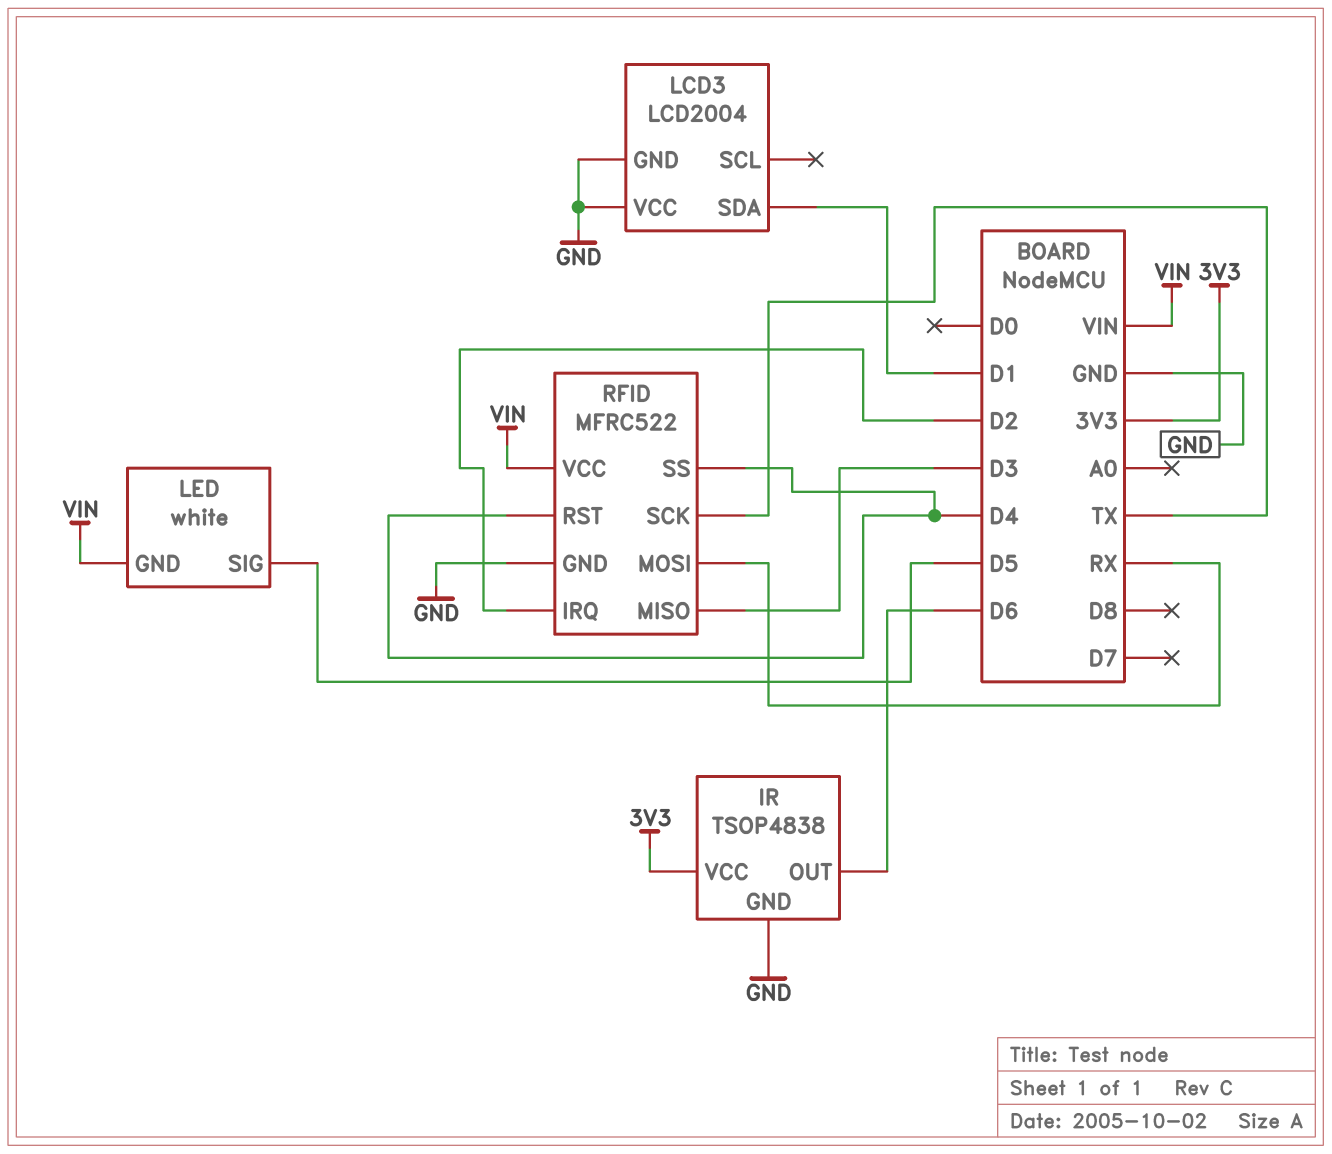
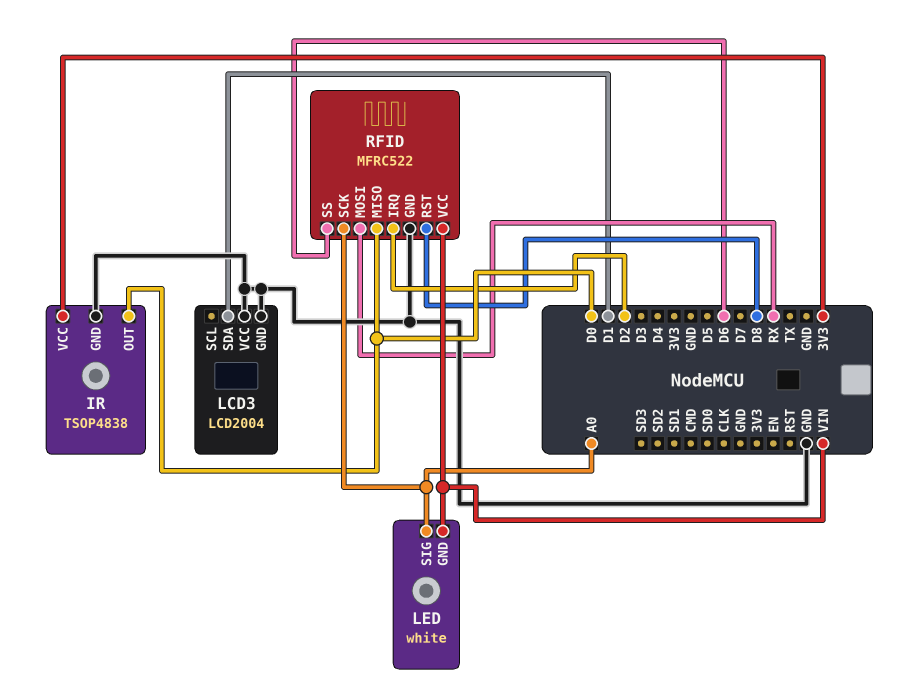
IR pin OUT: D6 -> D0
LED pin SIG: D5 -> A0
RFID pin MISO: D3 -> D0
RFID pin RST: D4 -> D8
RFID pin SCK: TX -> A0
RFID pin SS: D4 -> D6

